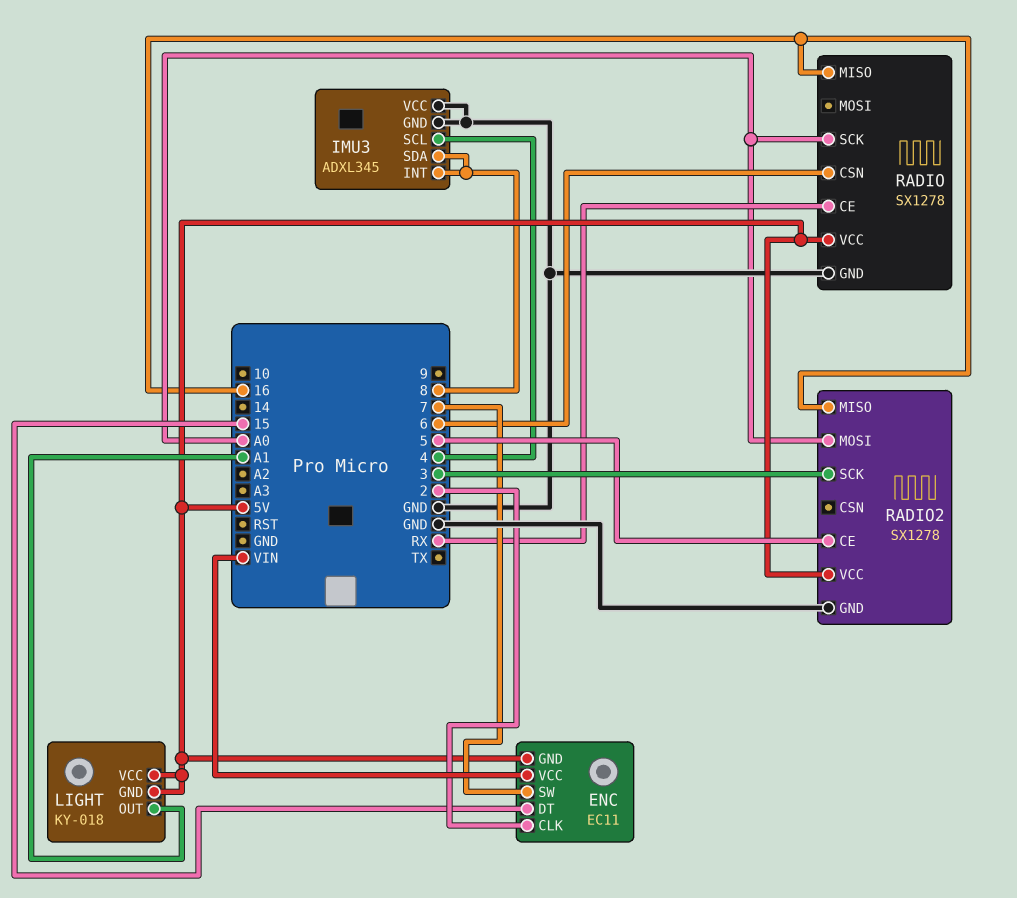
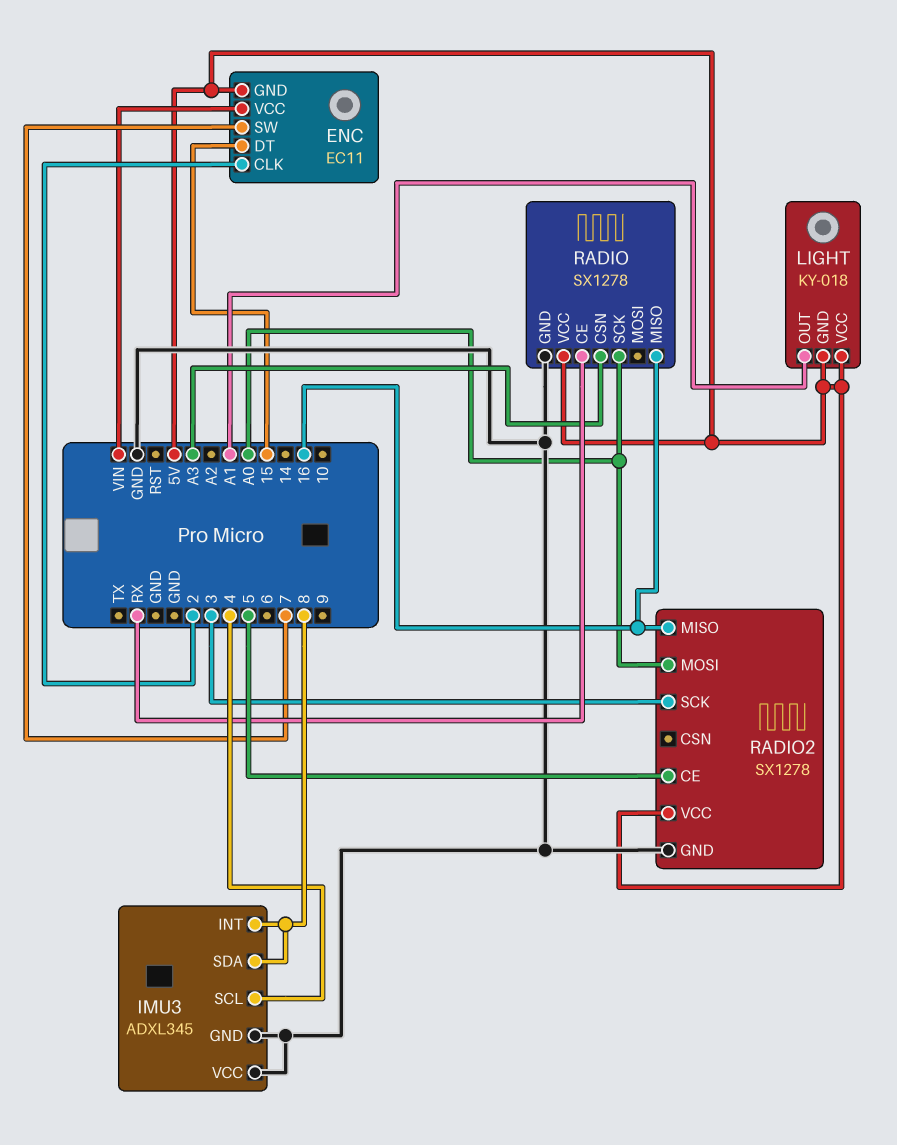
RADIO pin CSN: 6 -> A3

